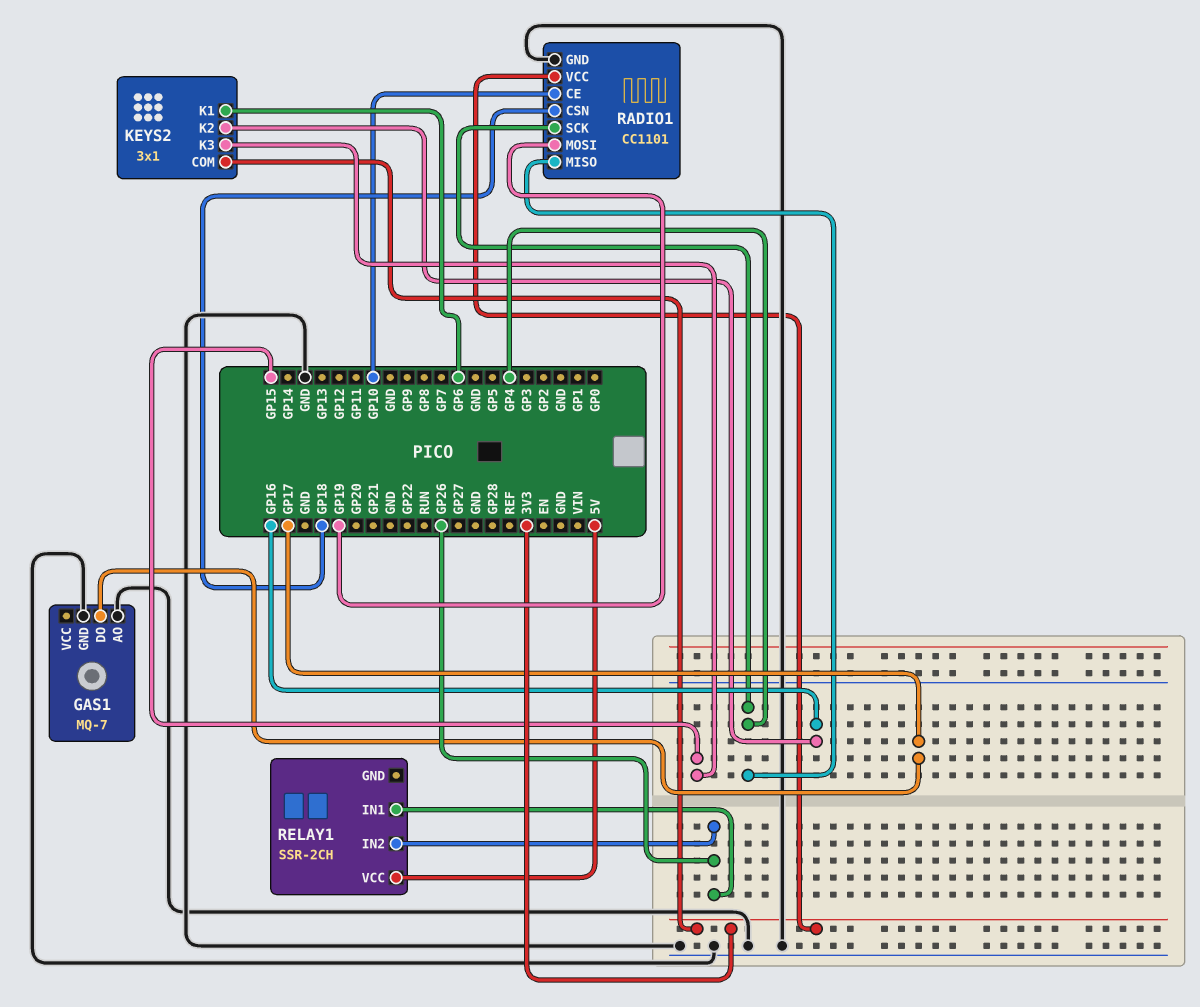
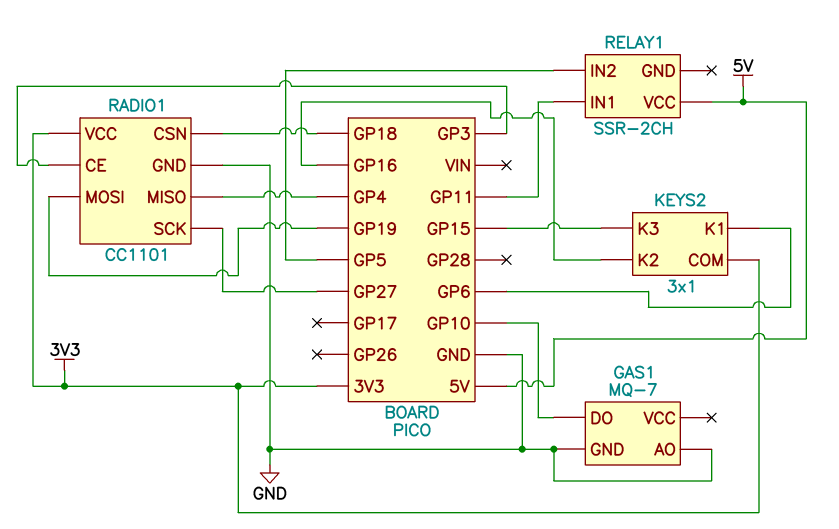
GAS1 pin DO: GP17 -> GP10
RADIO1 pin CE: GP10 -> GP3
RADIO1 pin SCK: GP4 -> GP27
RELAY1 pin IN1: GP26 -> GP11
RELAY1 pin IN2: GP26 -> GP5

